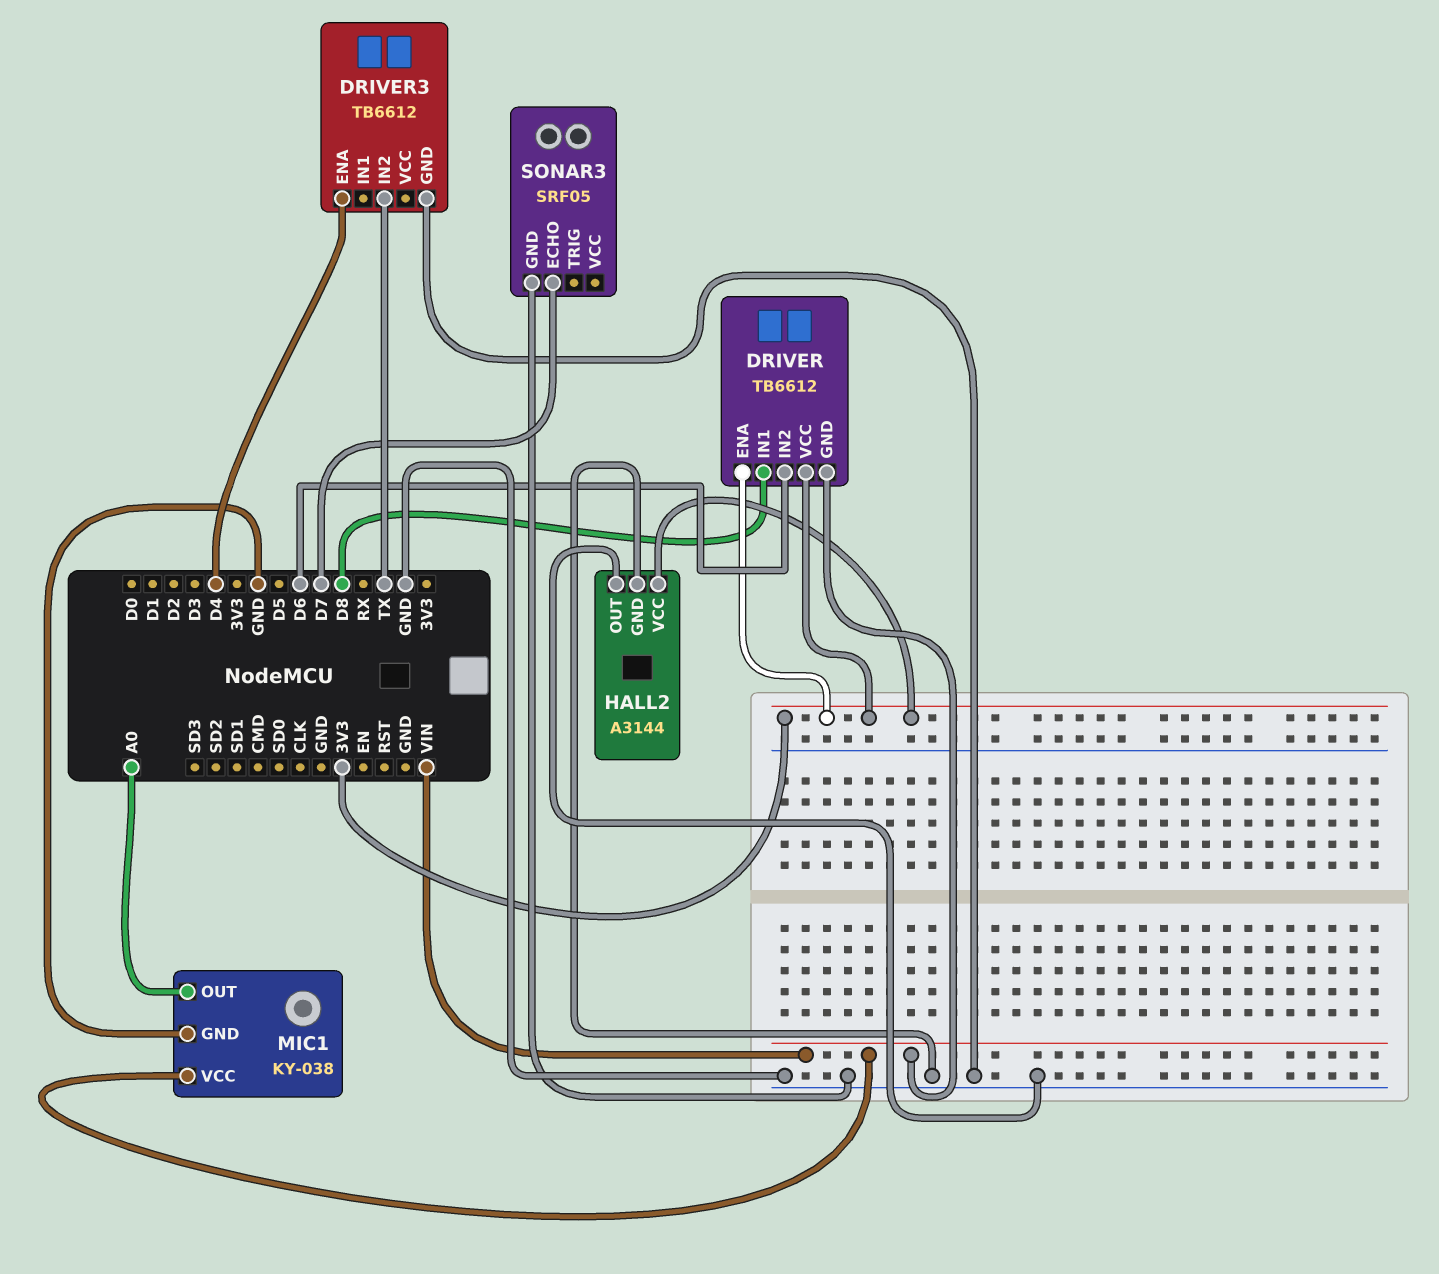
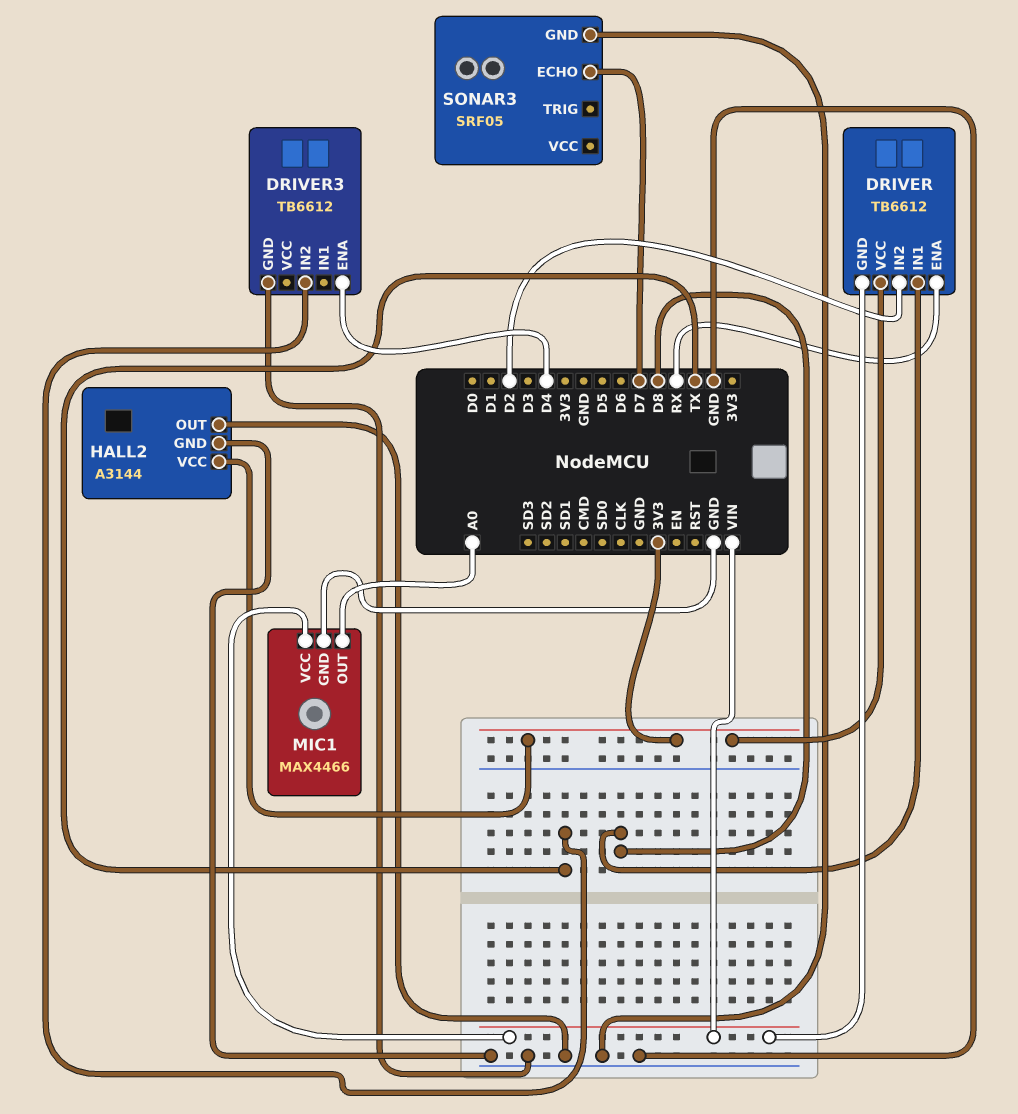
DRIVER pin ENA: 3V3 -> RX
DRIVER pin IN2: D6 -> D2
MIC1: KY-038 -> MAX4466

